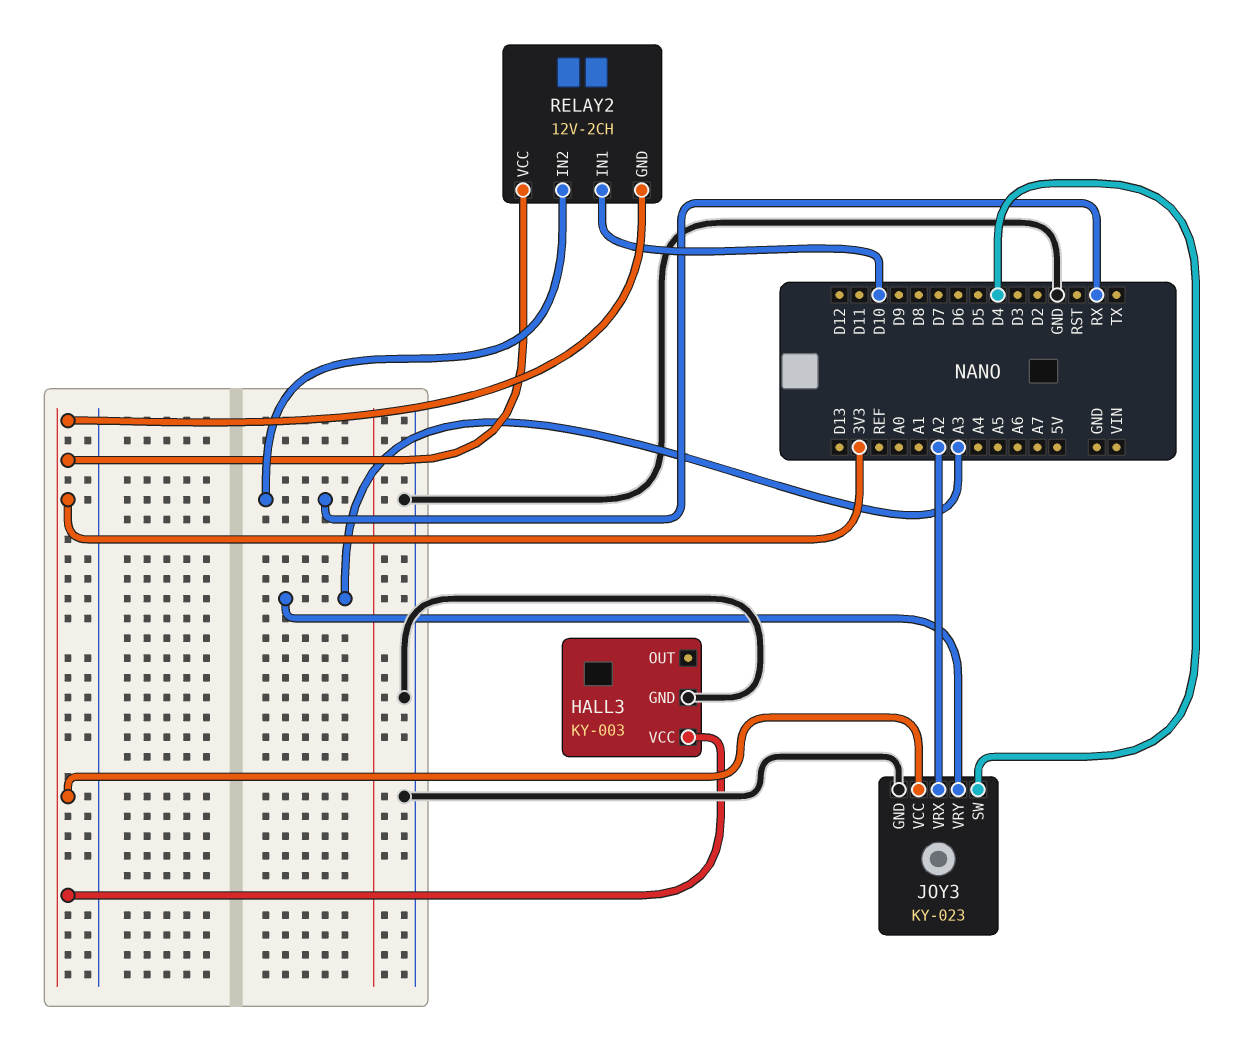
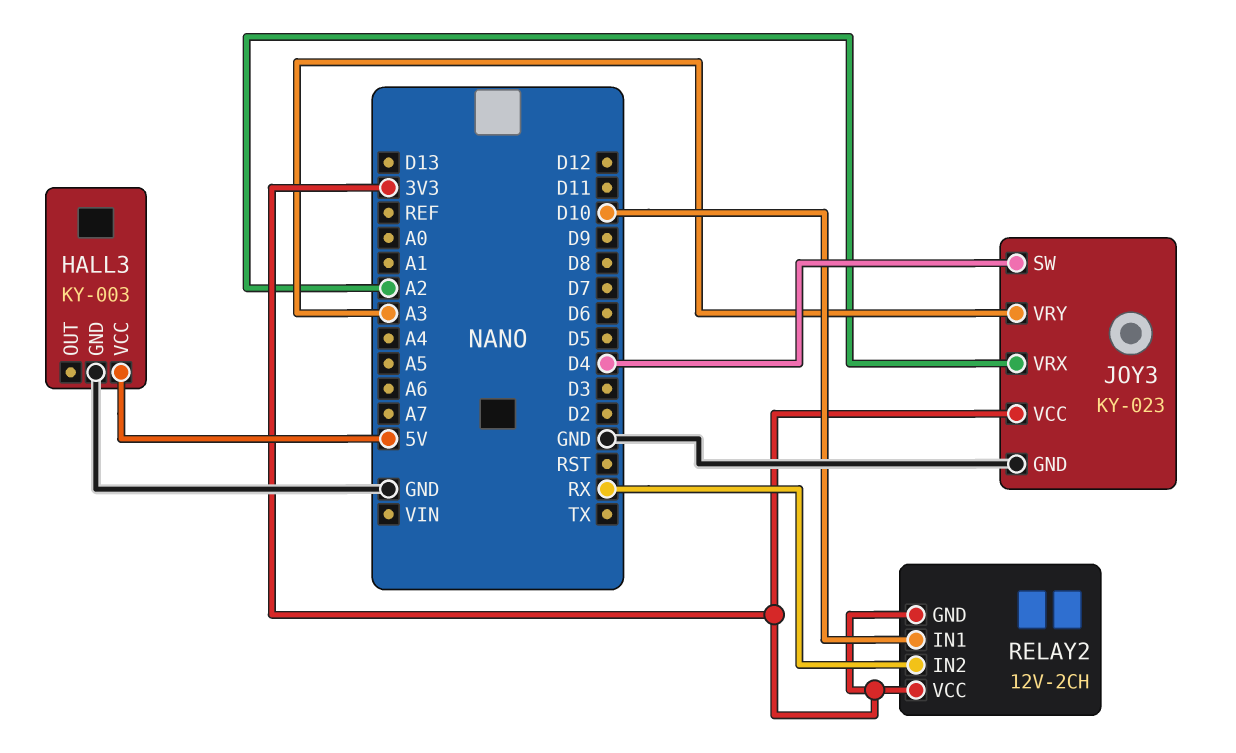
HALL3 pin VCC: 3V3 -> 5V

